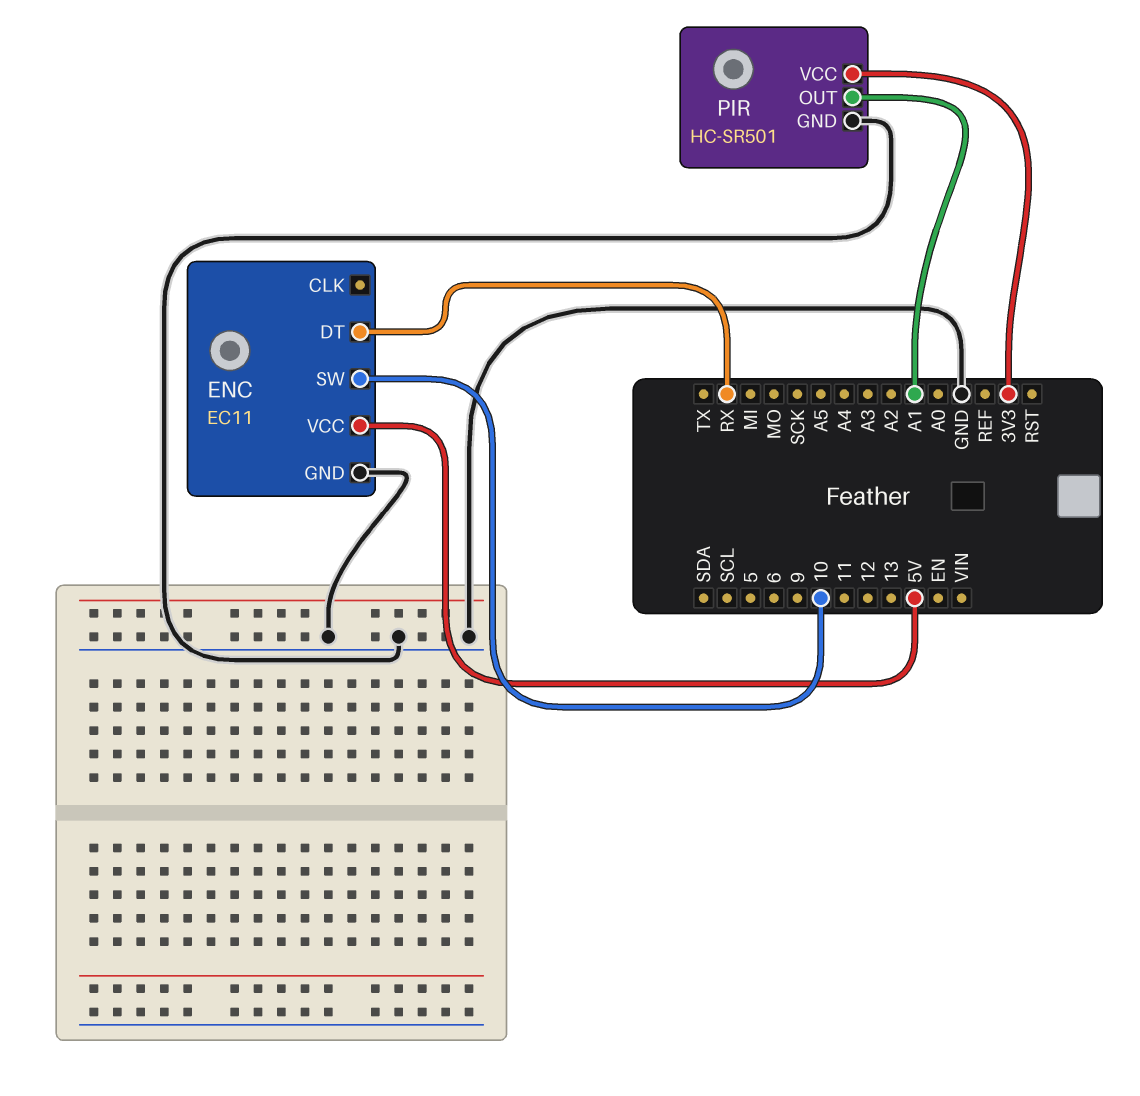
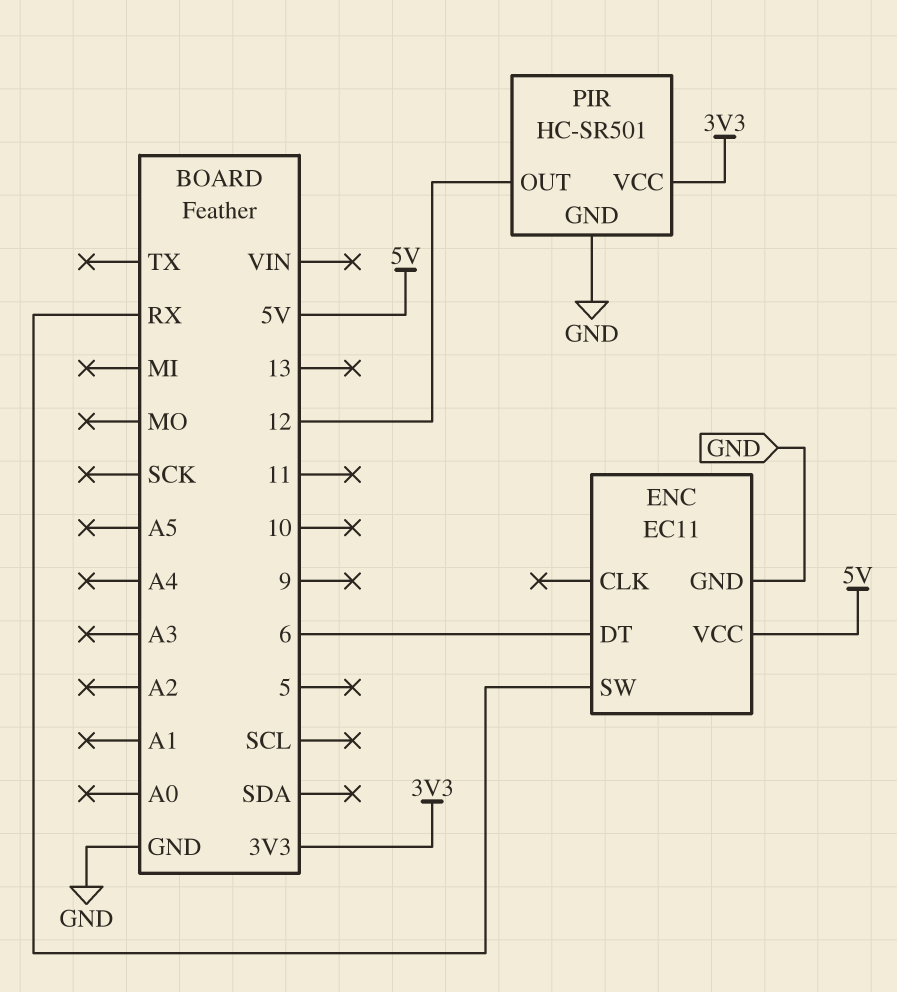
ENC pin DT: RX -> 6
ENC pin SW: 10 -> RX
PIR pin OUT: A1 -> 12

